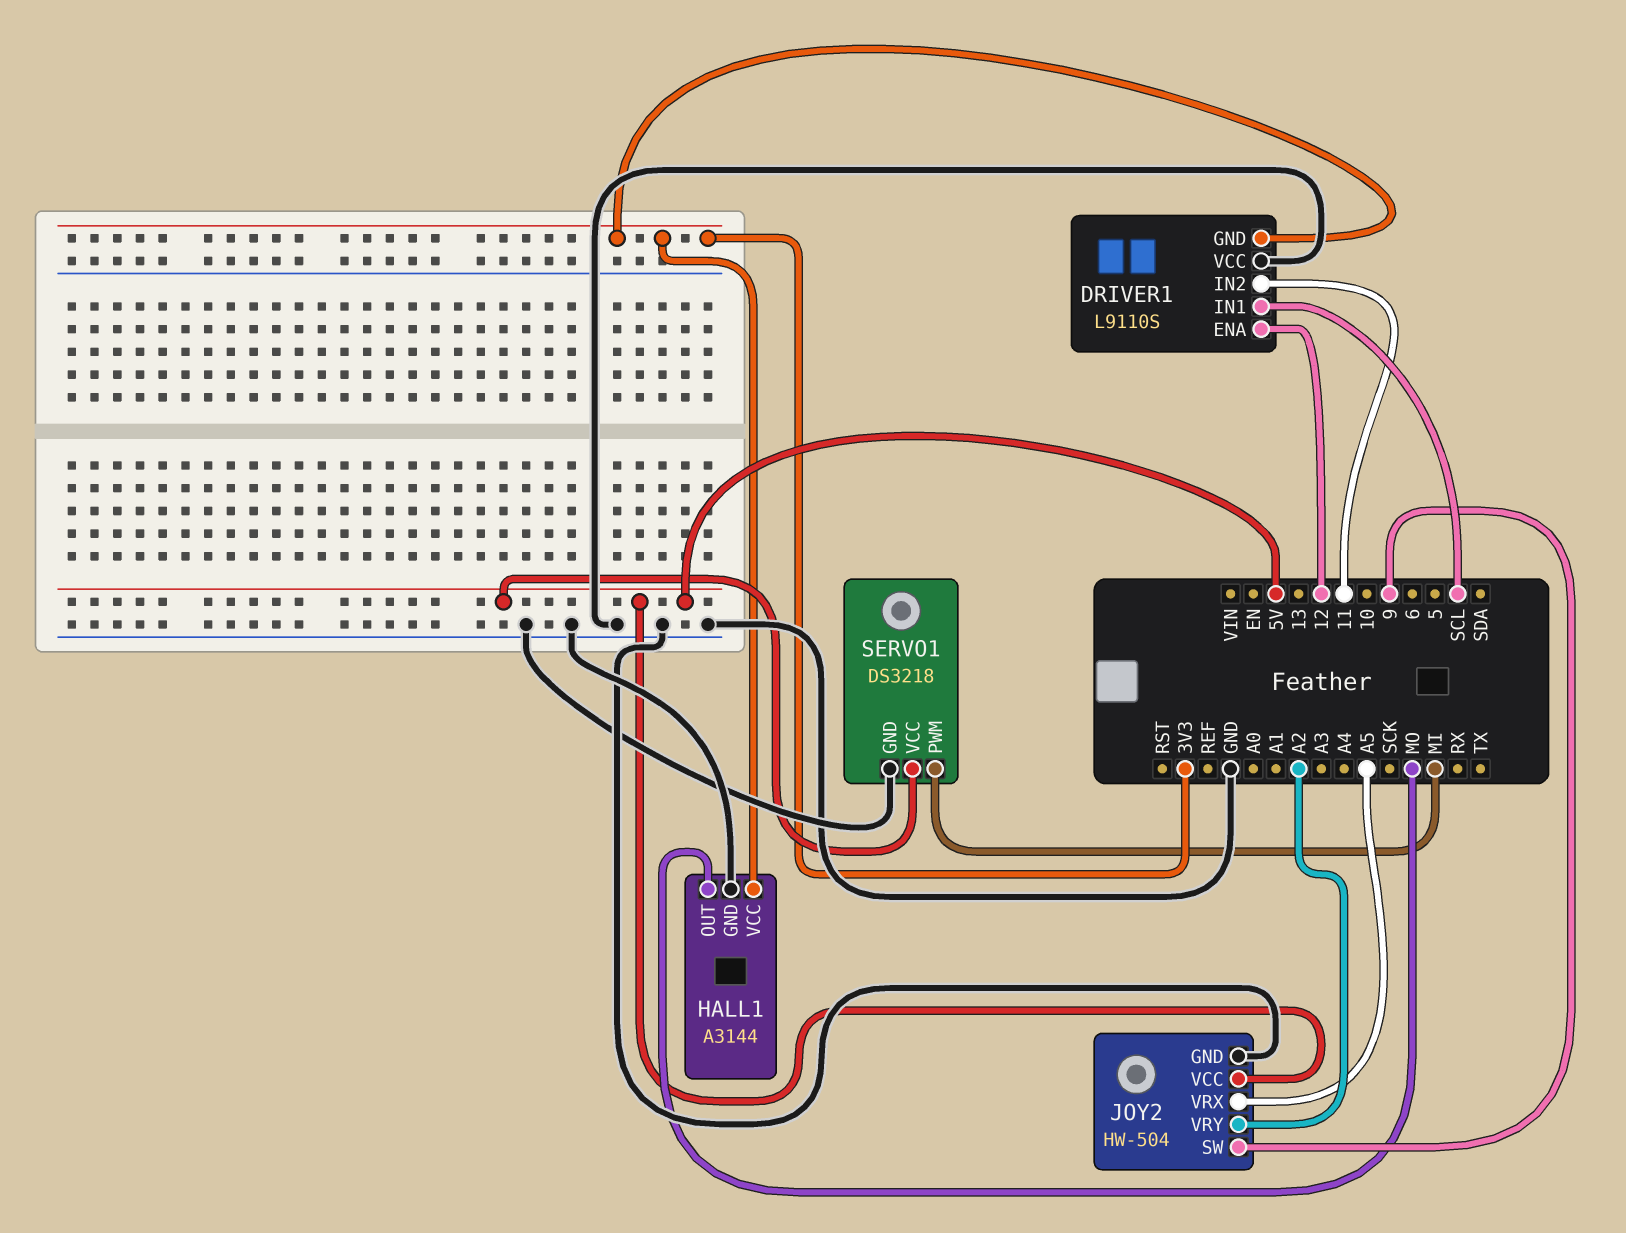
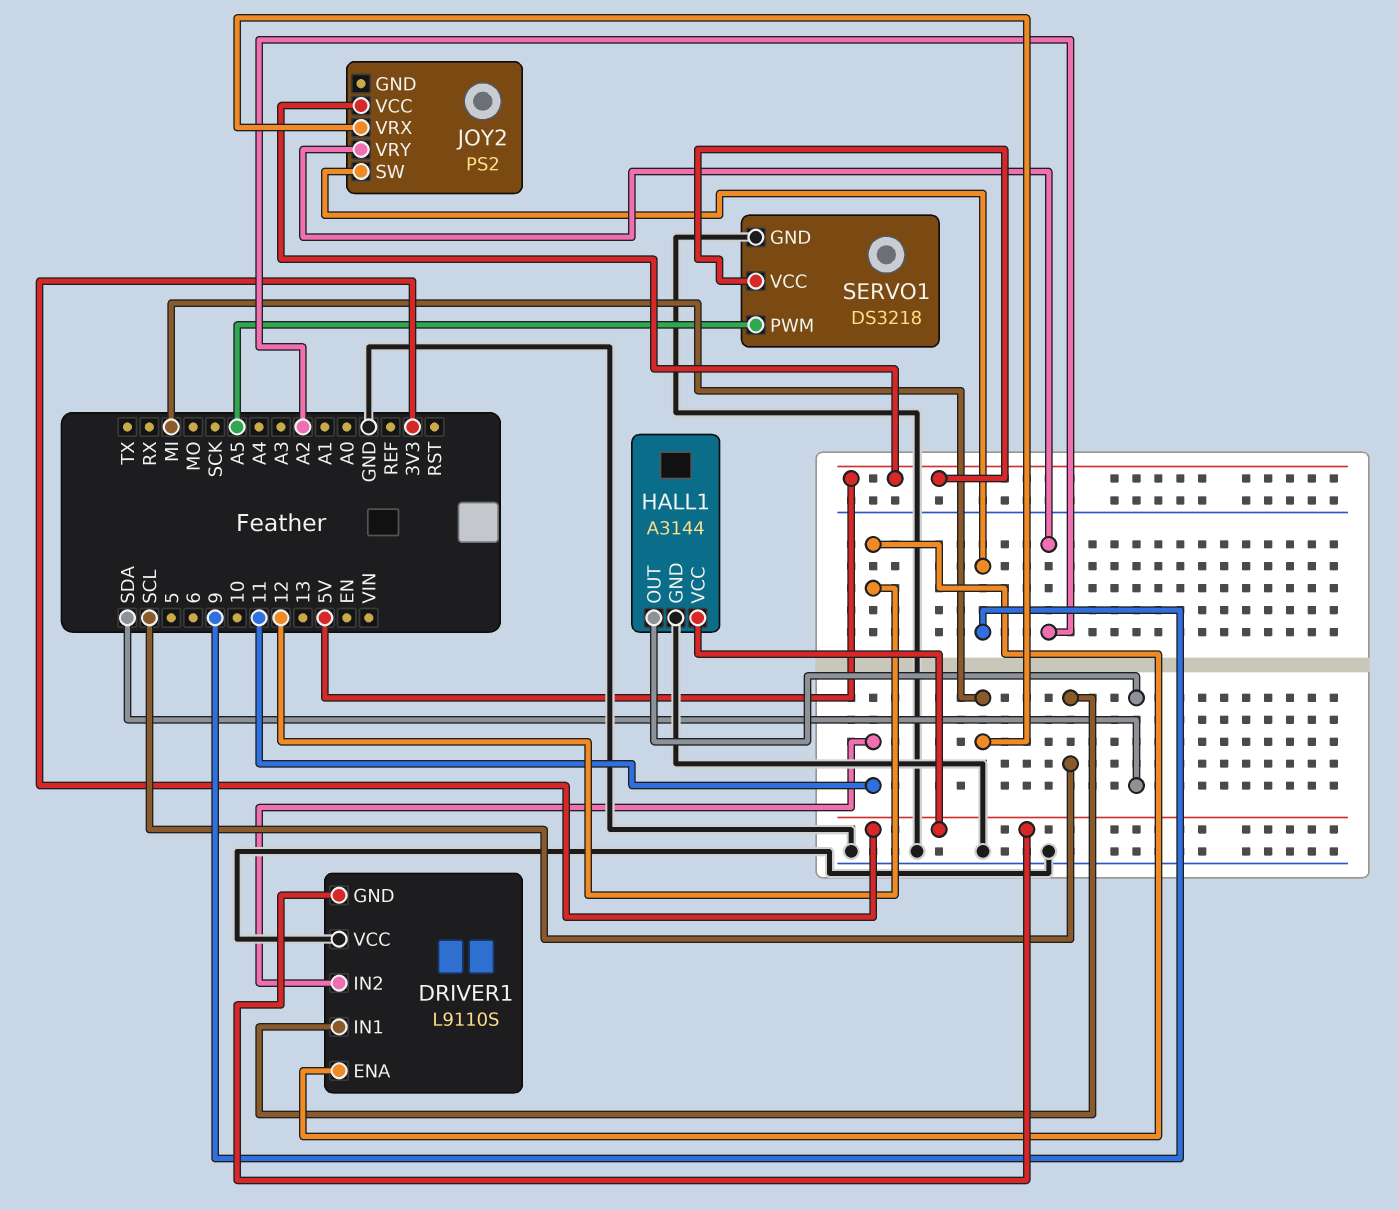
HALL1 pin OUT: MO -> SDA
JOY2: HW-504 -> PS2
JOY2 pin GND: GND -> none
JOY2 pin VRX: A5 -> MI
SERVO1 pin PWM: MI -> A5

